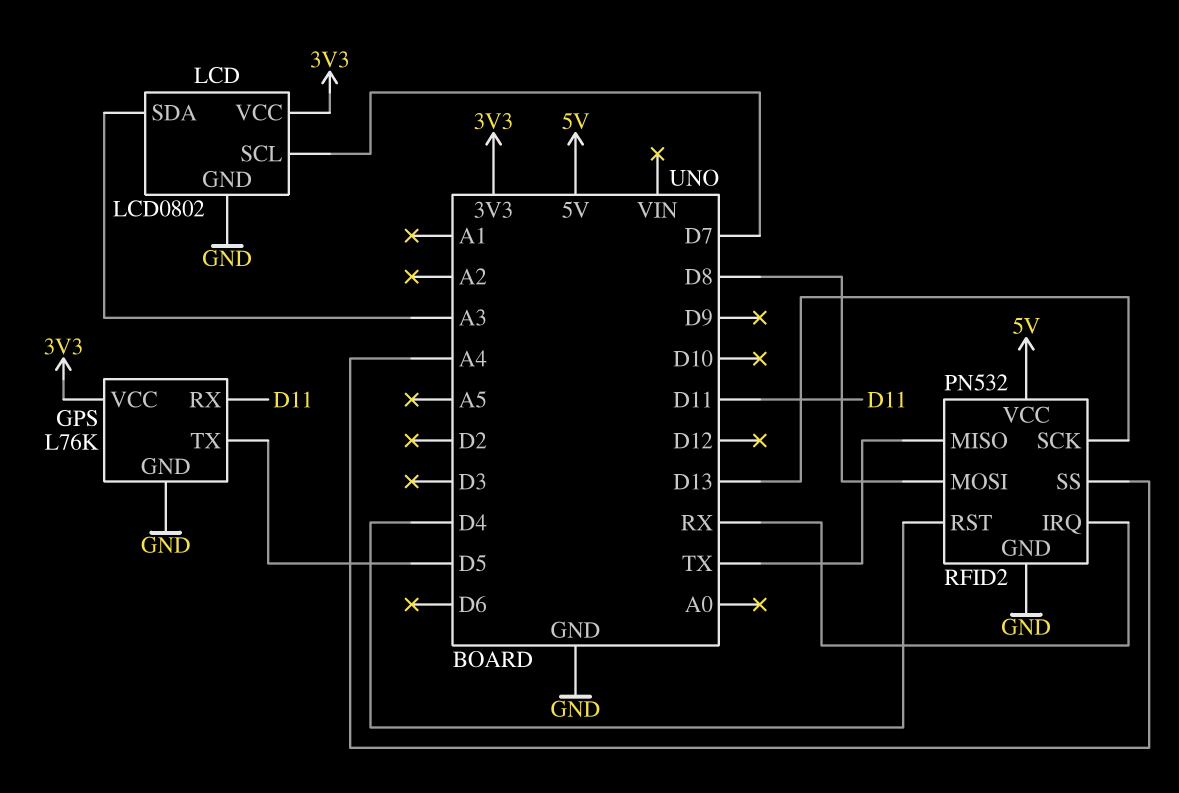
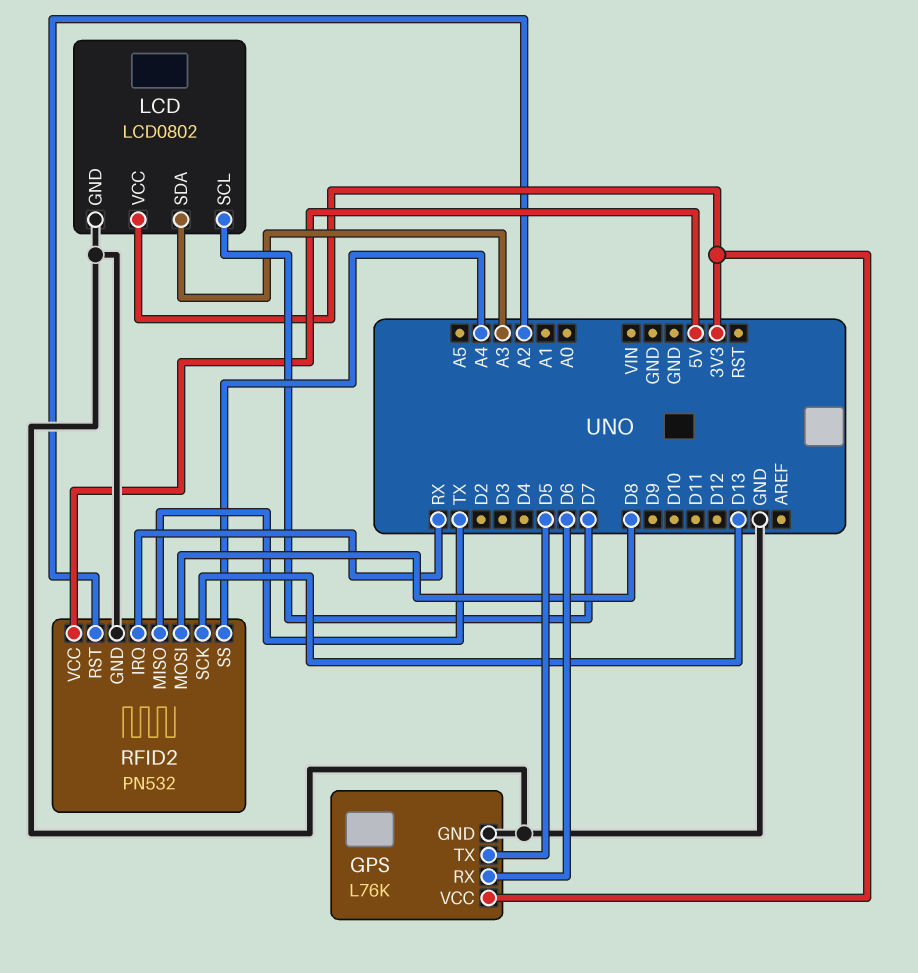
GPS pin RX: D11 -> D6
RFID2 pin RST: D4 -> A2

